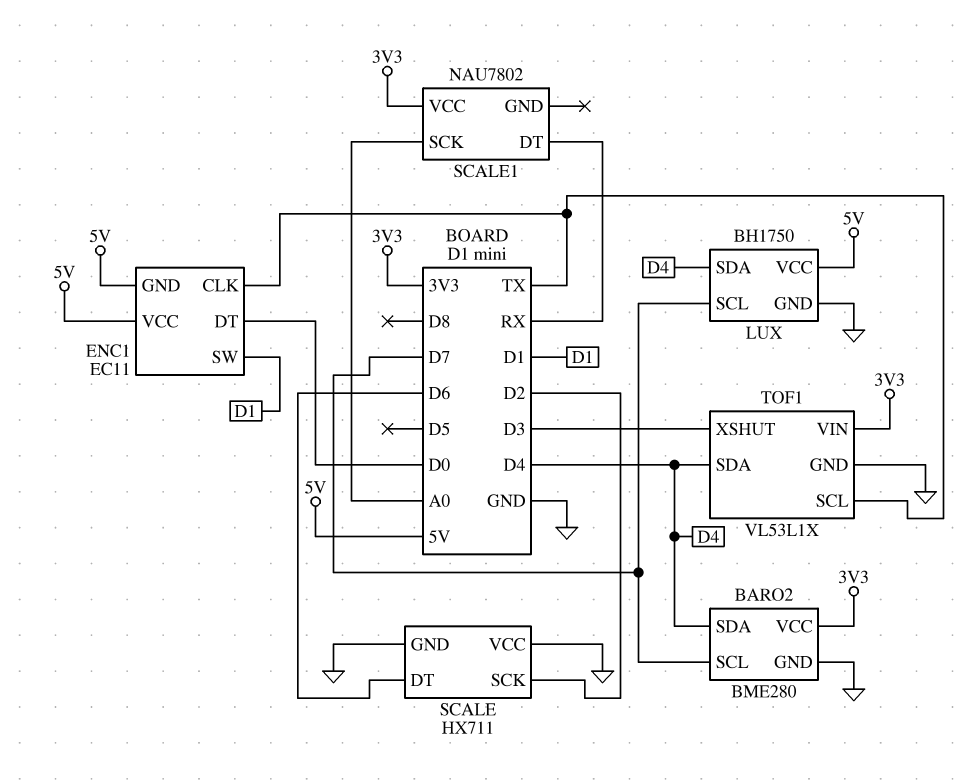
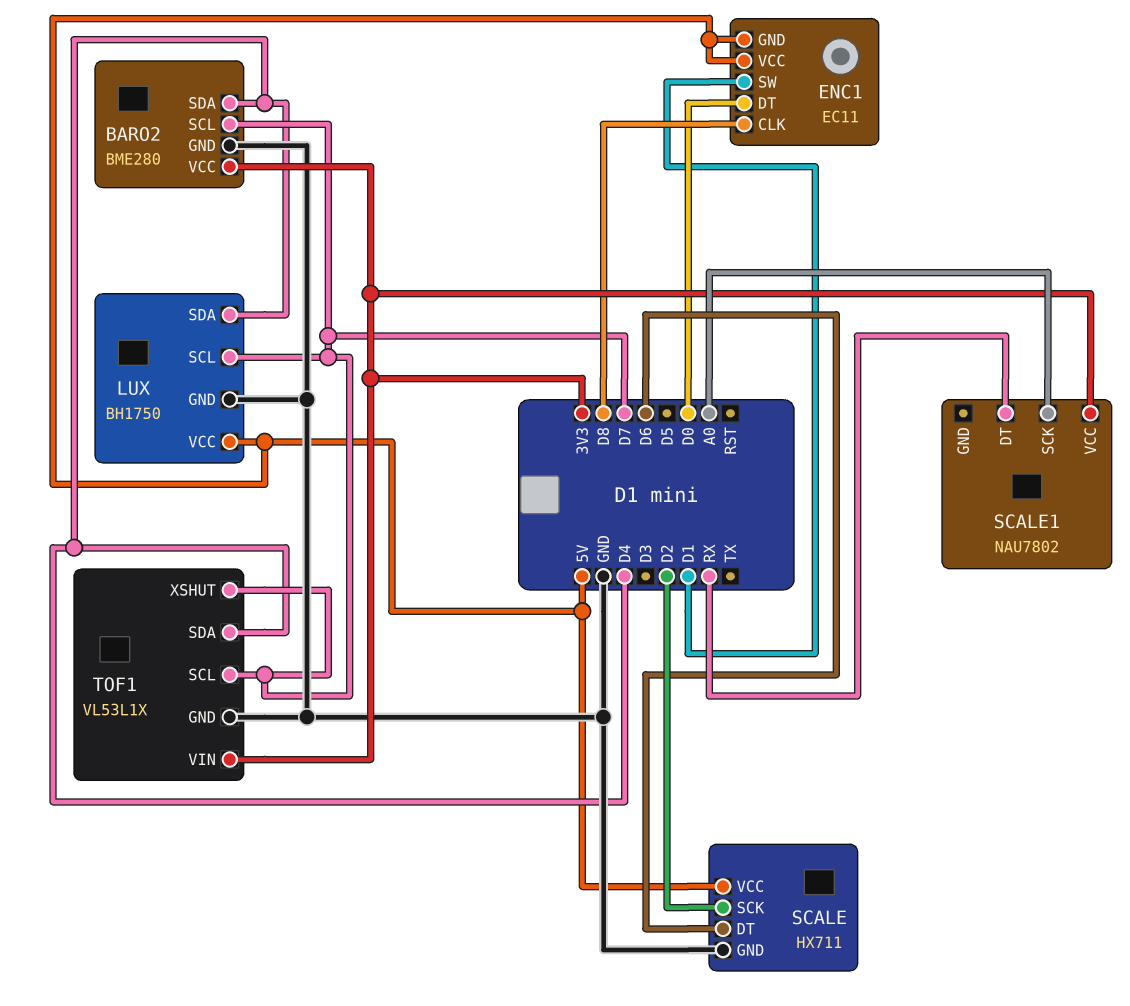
ENC1 pin CLK: TX -> D8
SCALE pin VCC: GND -> 5V
TOF1 pin SCL: TX -> D7
TOF1 pin XSHUT: D3 -> D7

